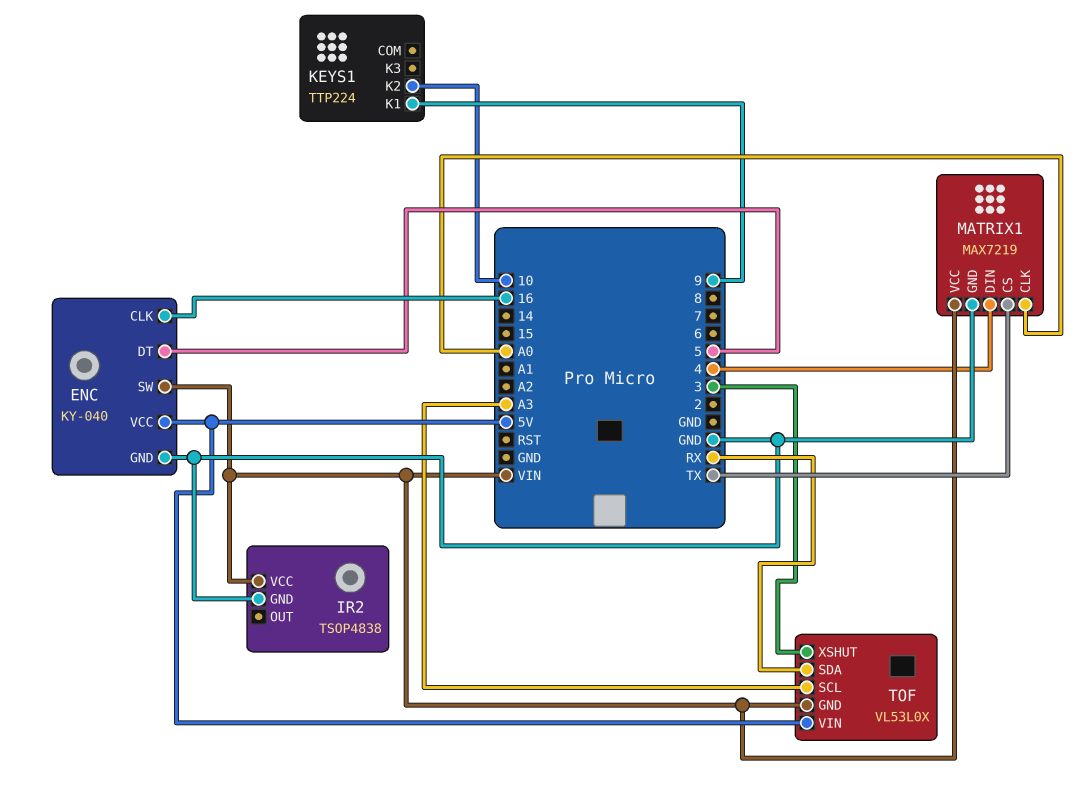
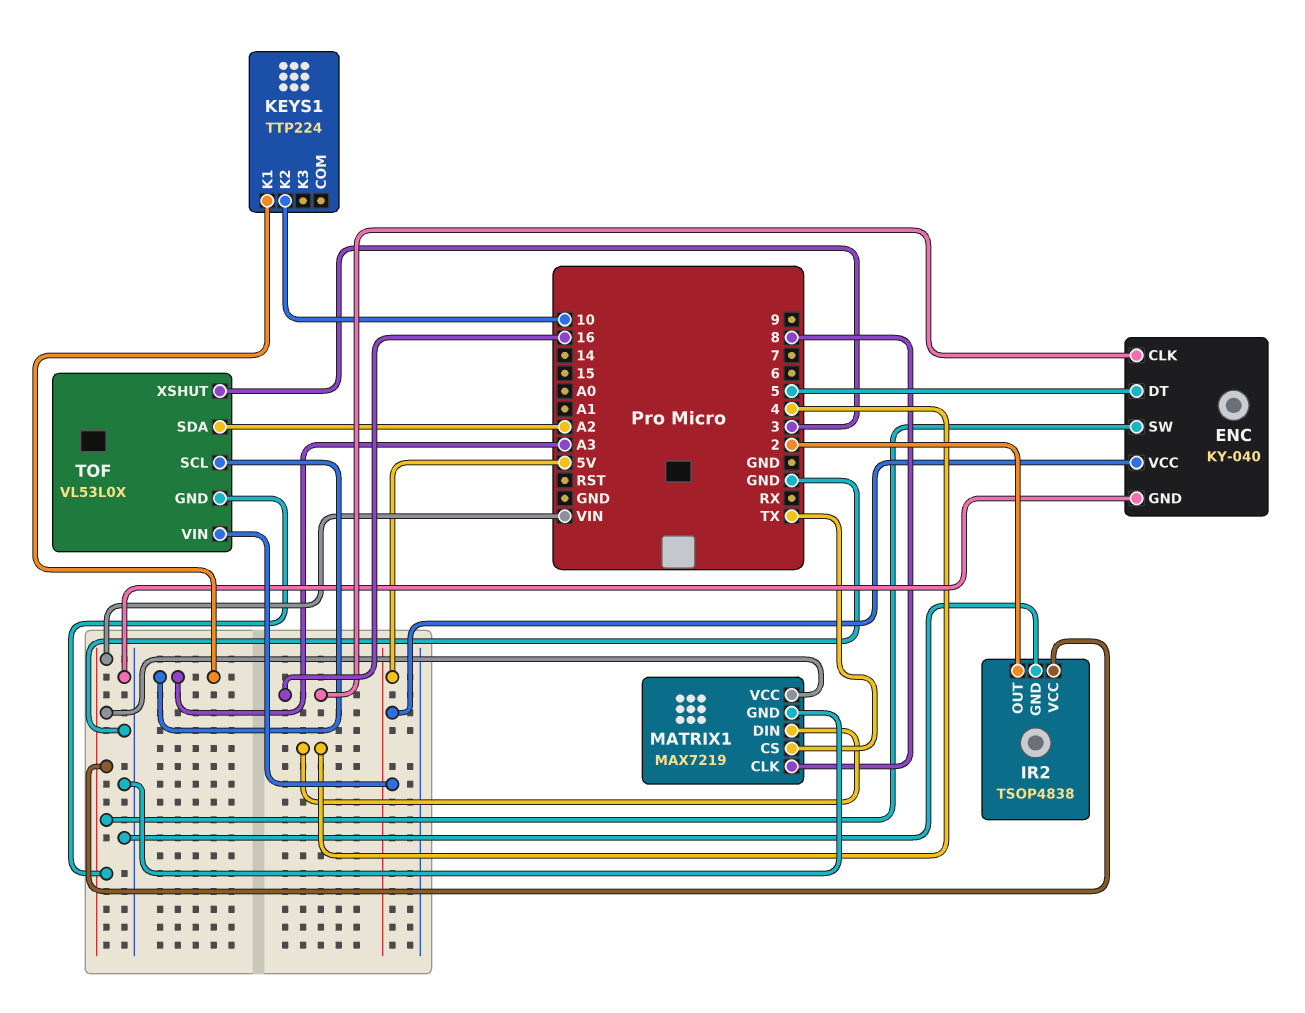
IR2 pin OUT: none -> 2
KEYS1 pin K1: 9 -> A3
MATRIX1 pin CLK: A0 -> 8
TOF pin SDA: RX -> A2

